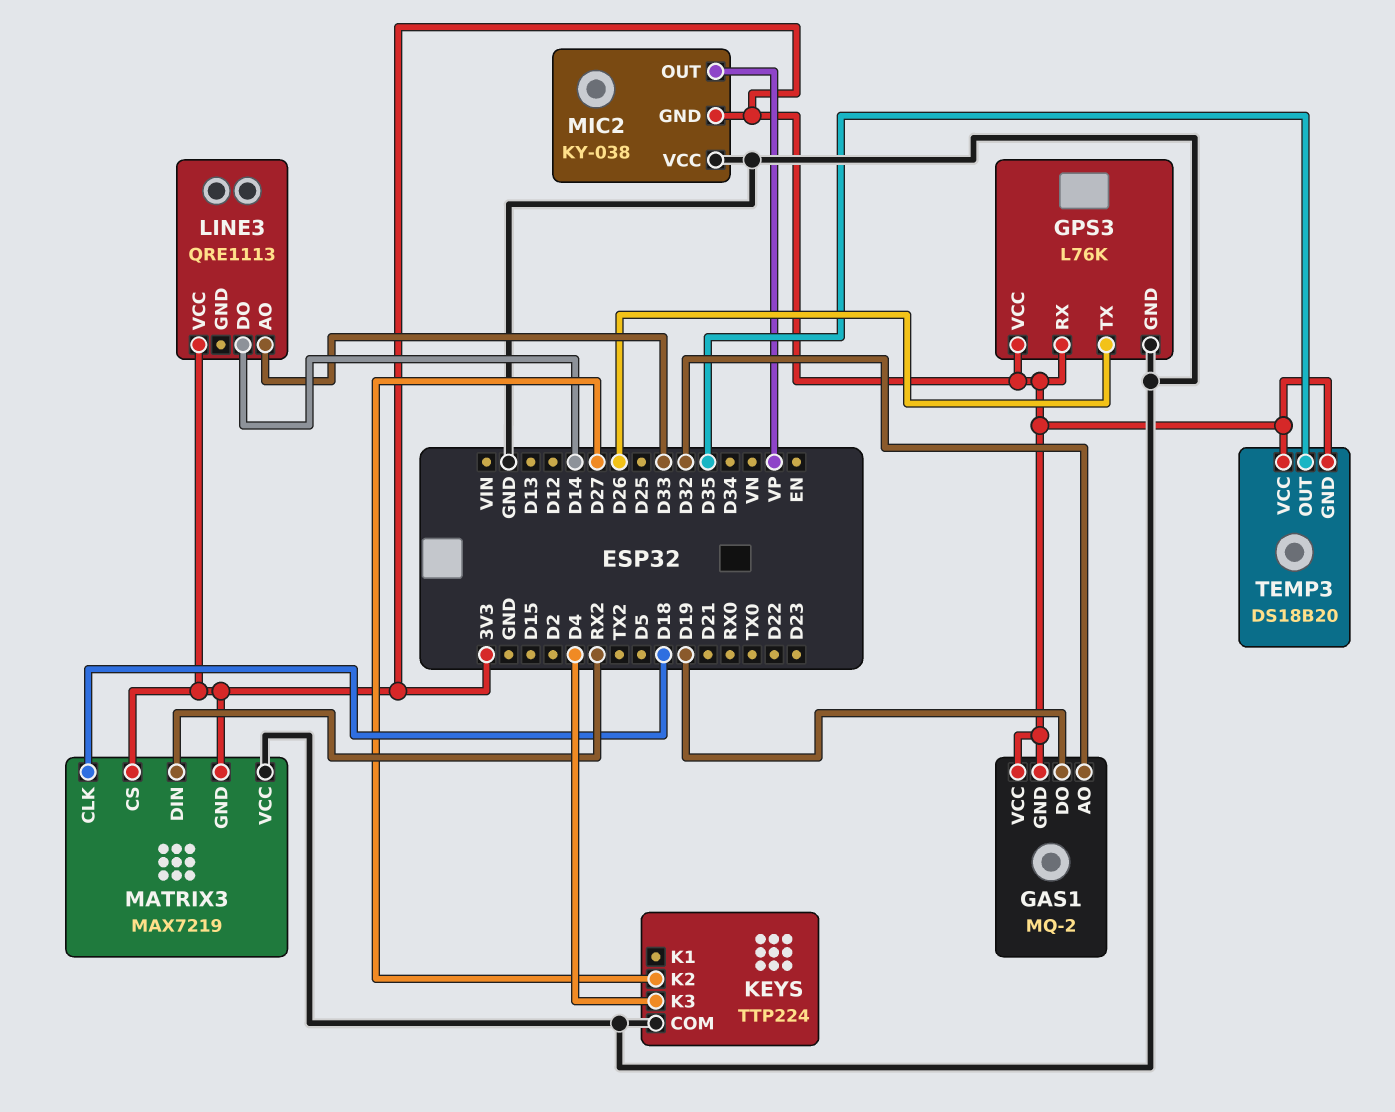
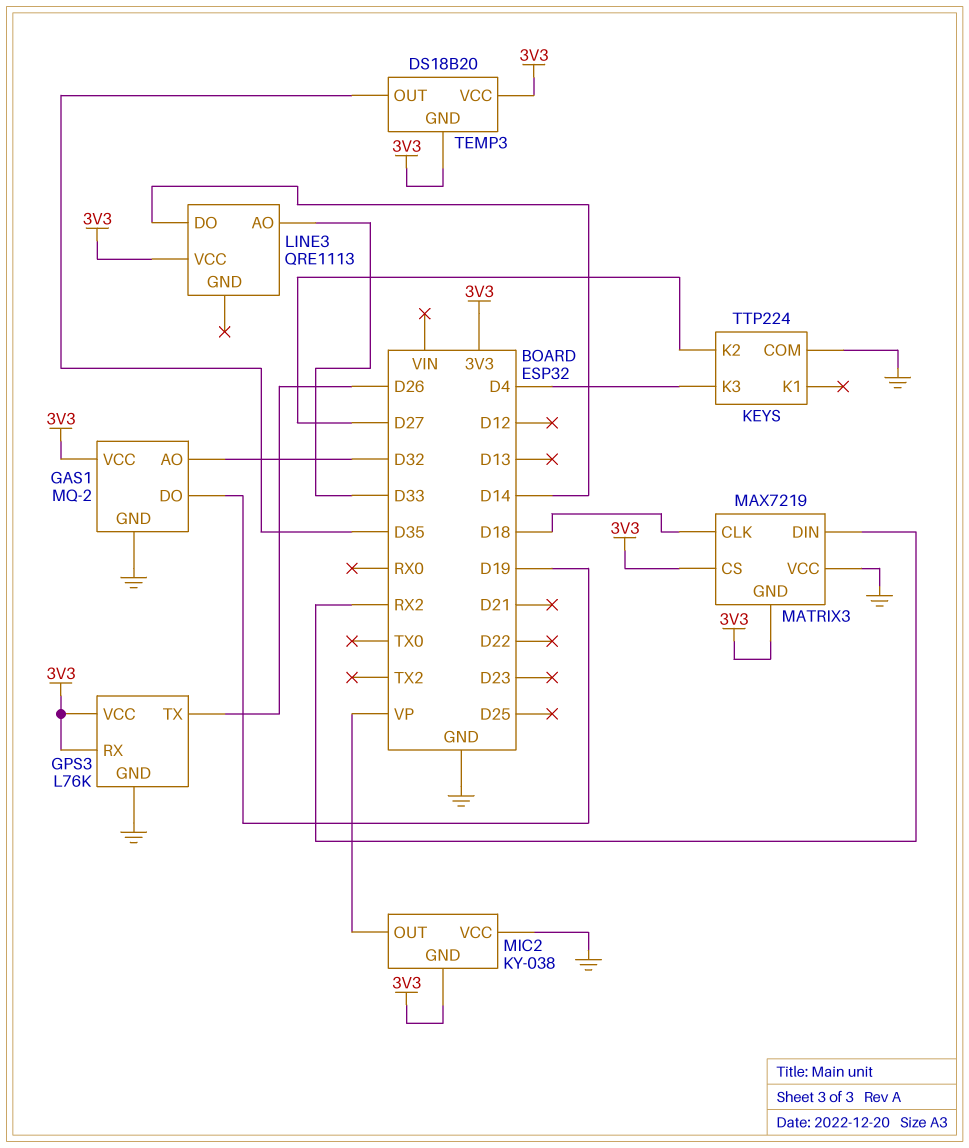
GAS1 pin GND: 3V3 -> GND

